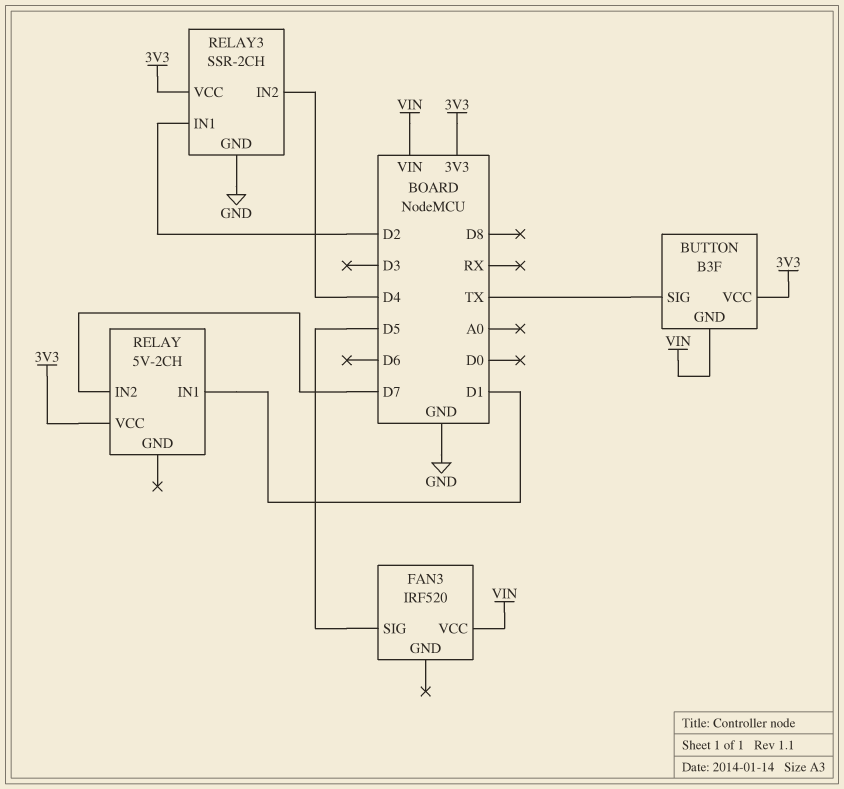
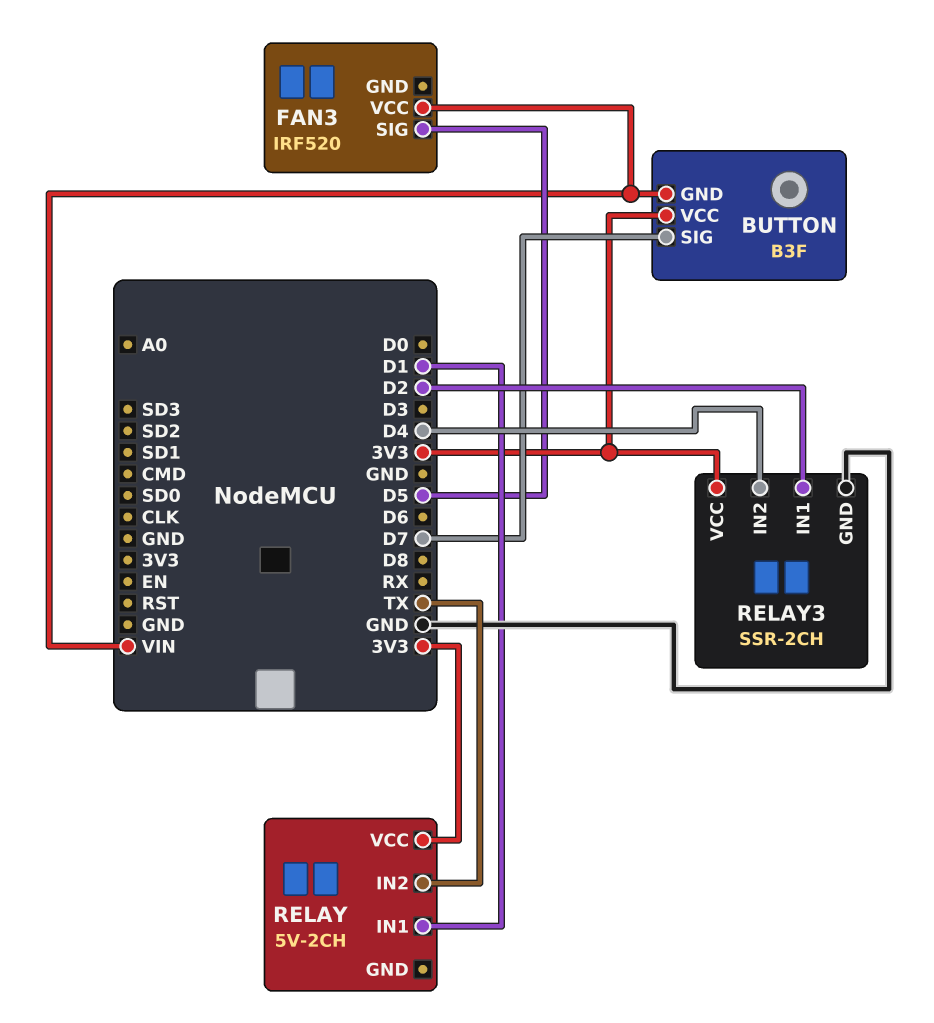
BUTTON pin SIG: TX -> D7
RELAY pin IN2: D7 -> TX

